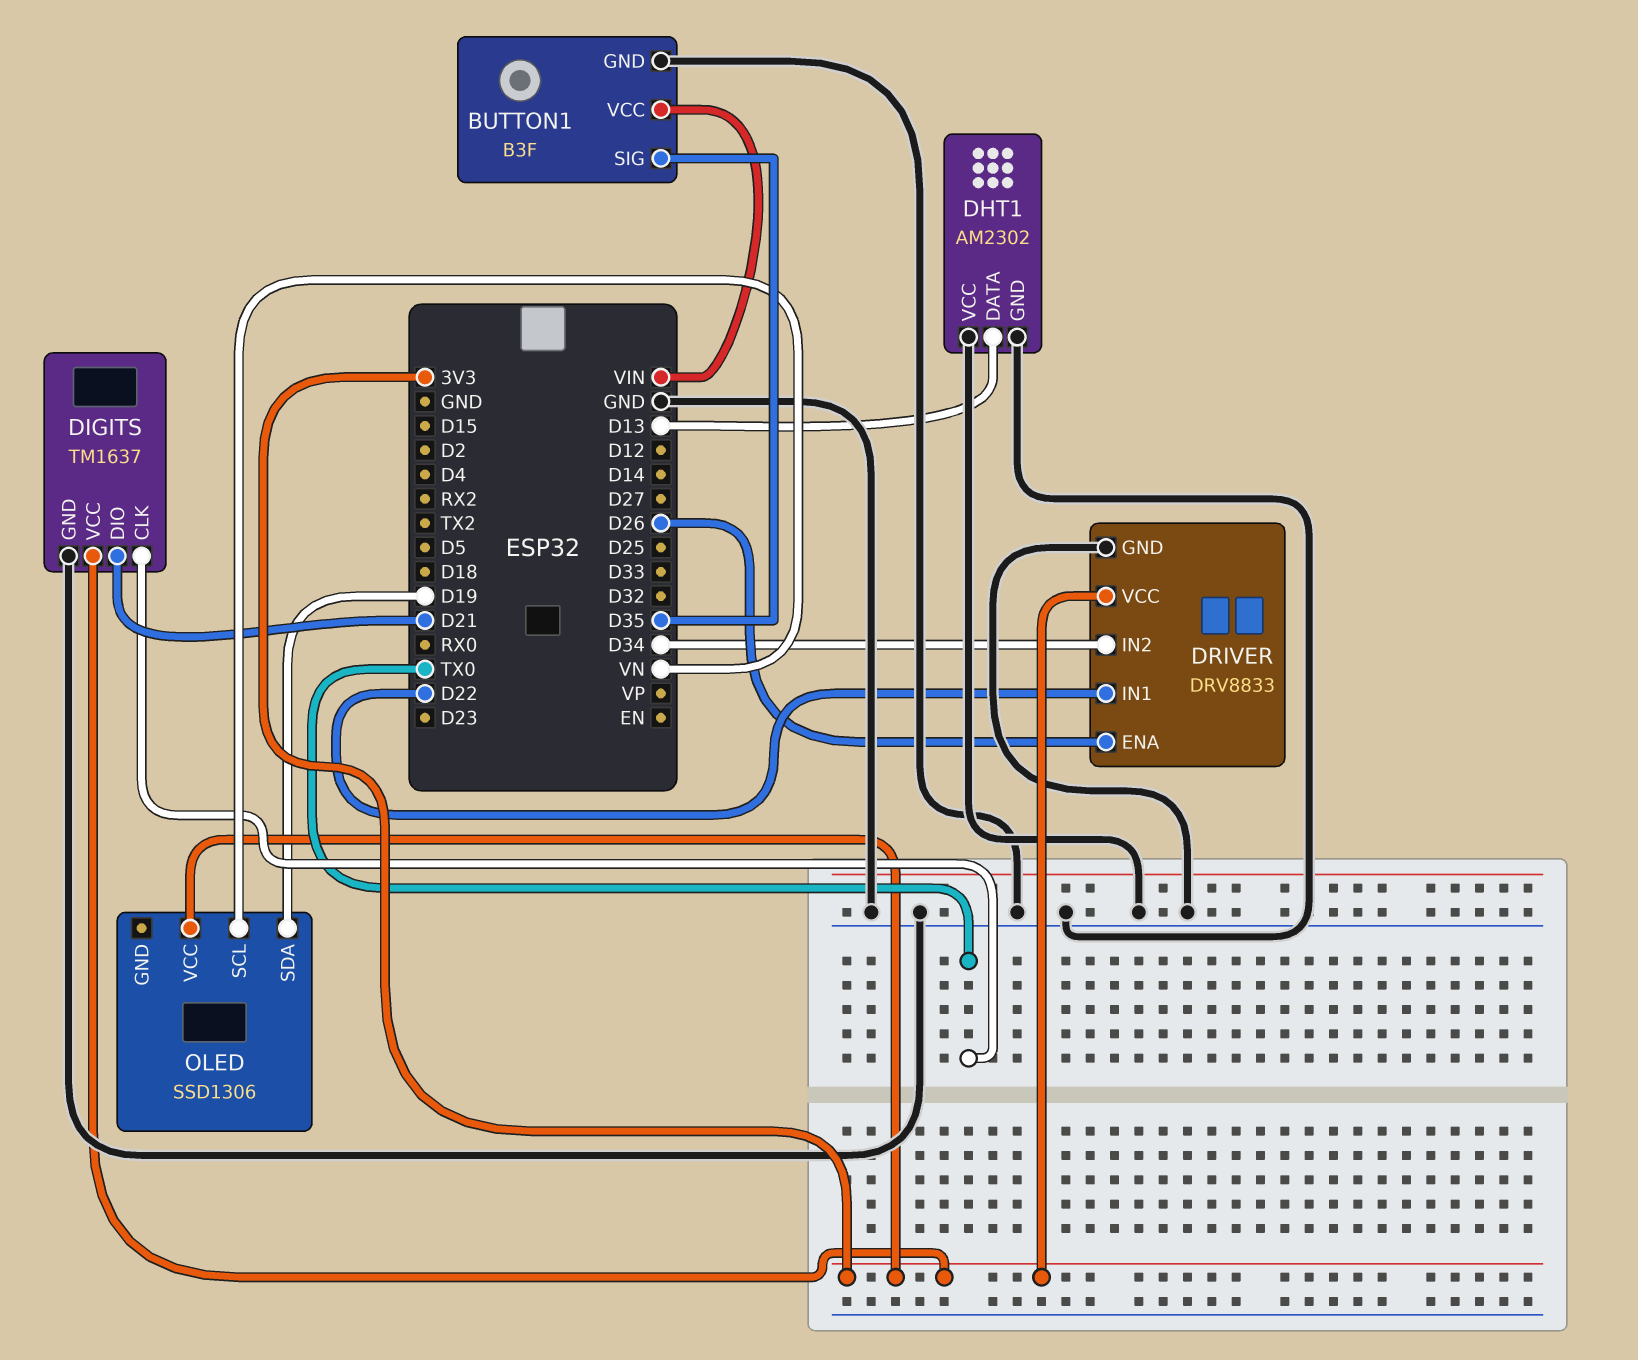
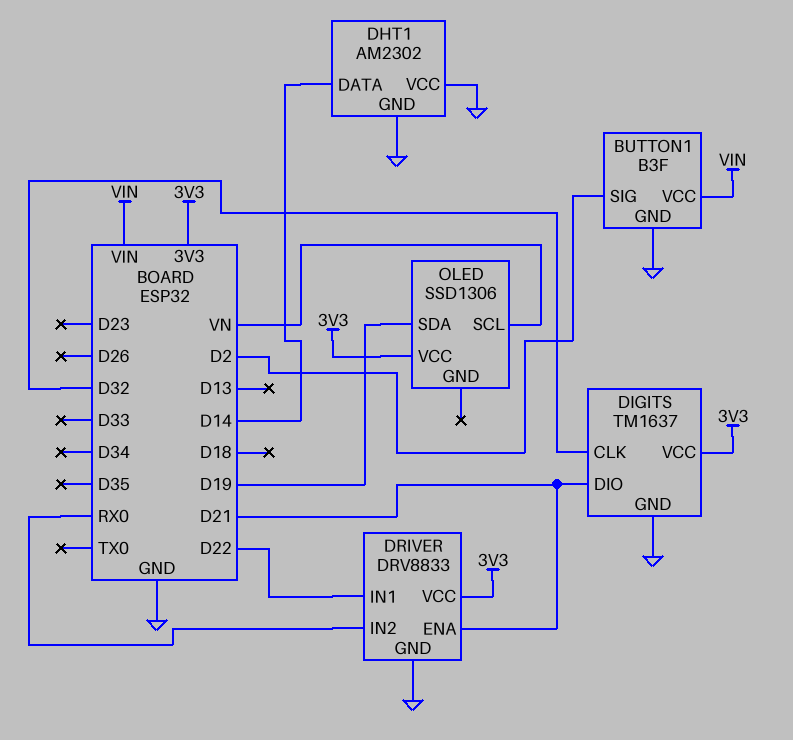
BUTTON1 pin SIG: D35 -> D2
DHT1 pin DATA: D13 -> D14
DIGITS pin CLK: TX0 -> D32
DRIVER pin ENA: D26 -> D21
DRIVER pin IN2: D34 -> RX0

